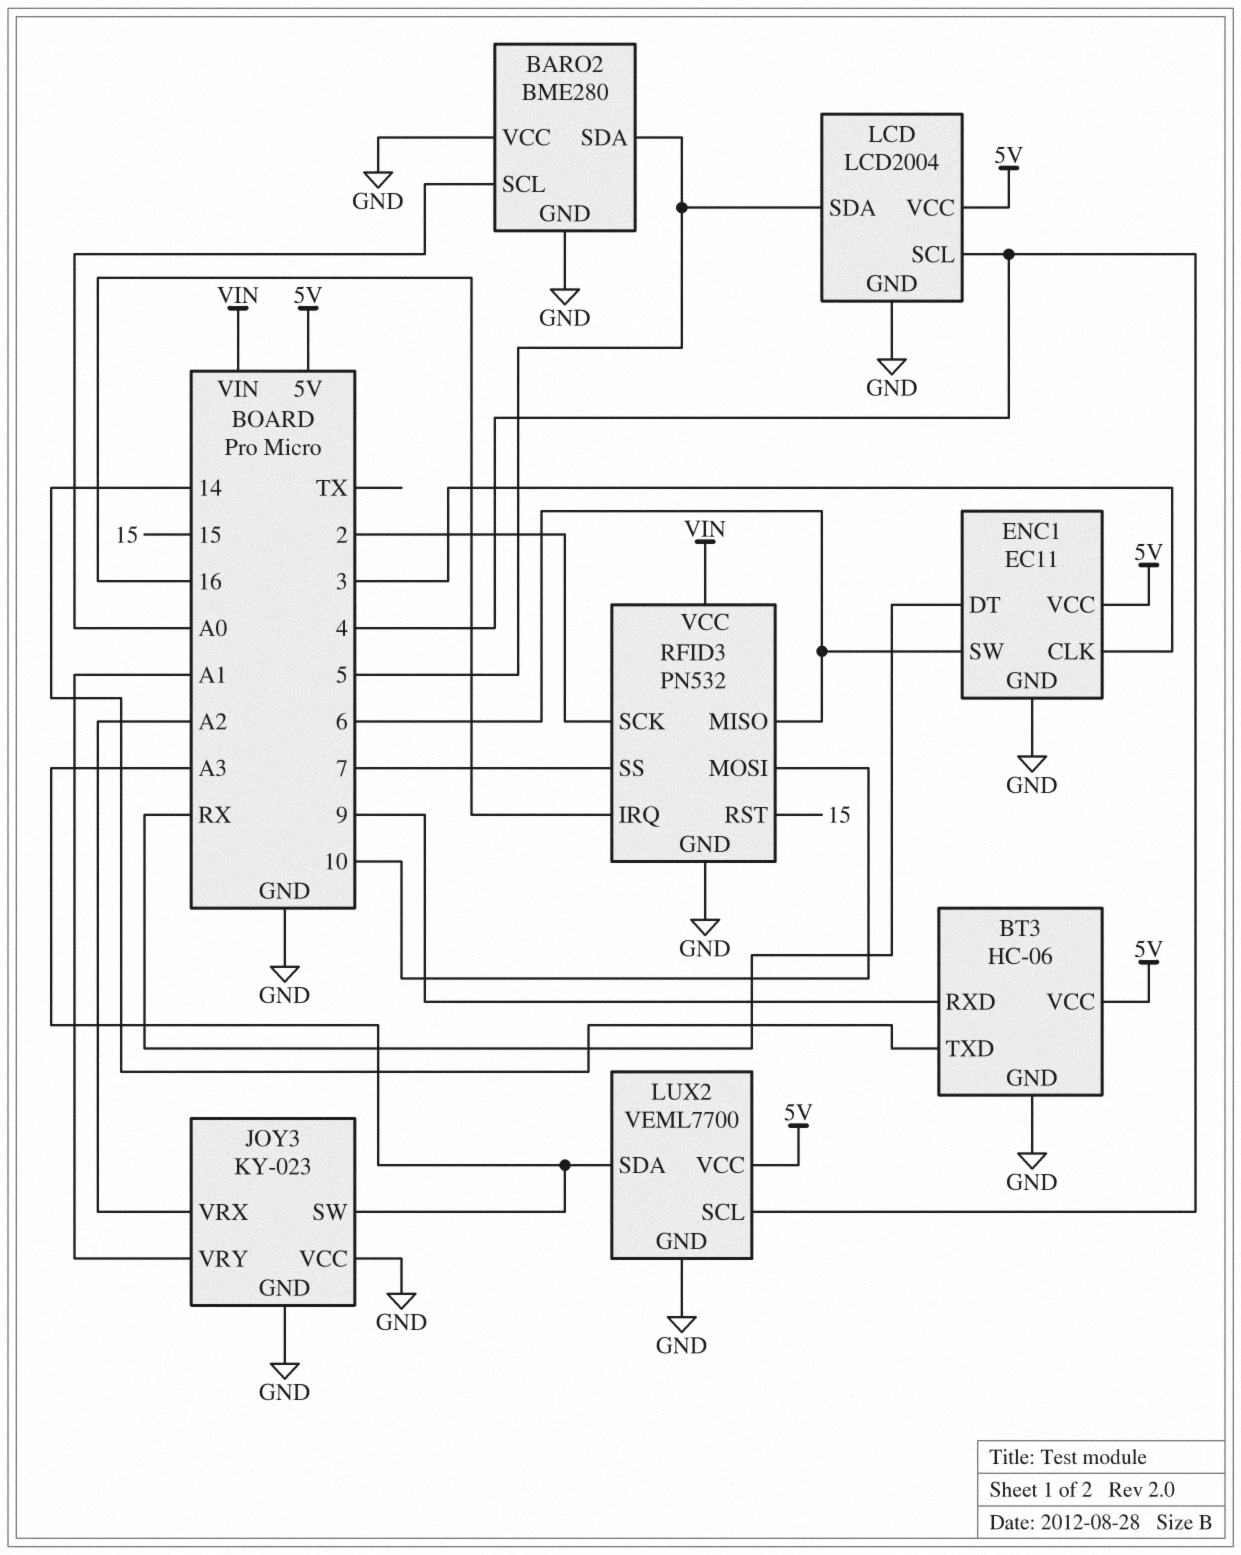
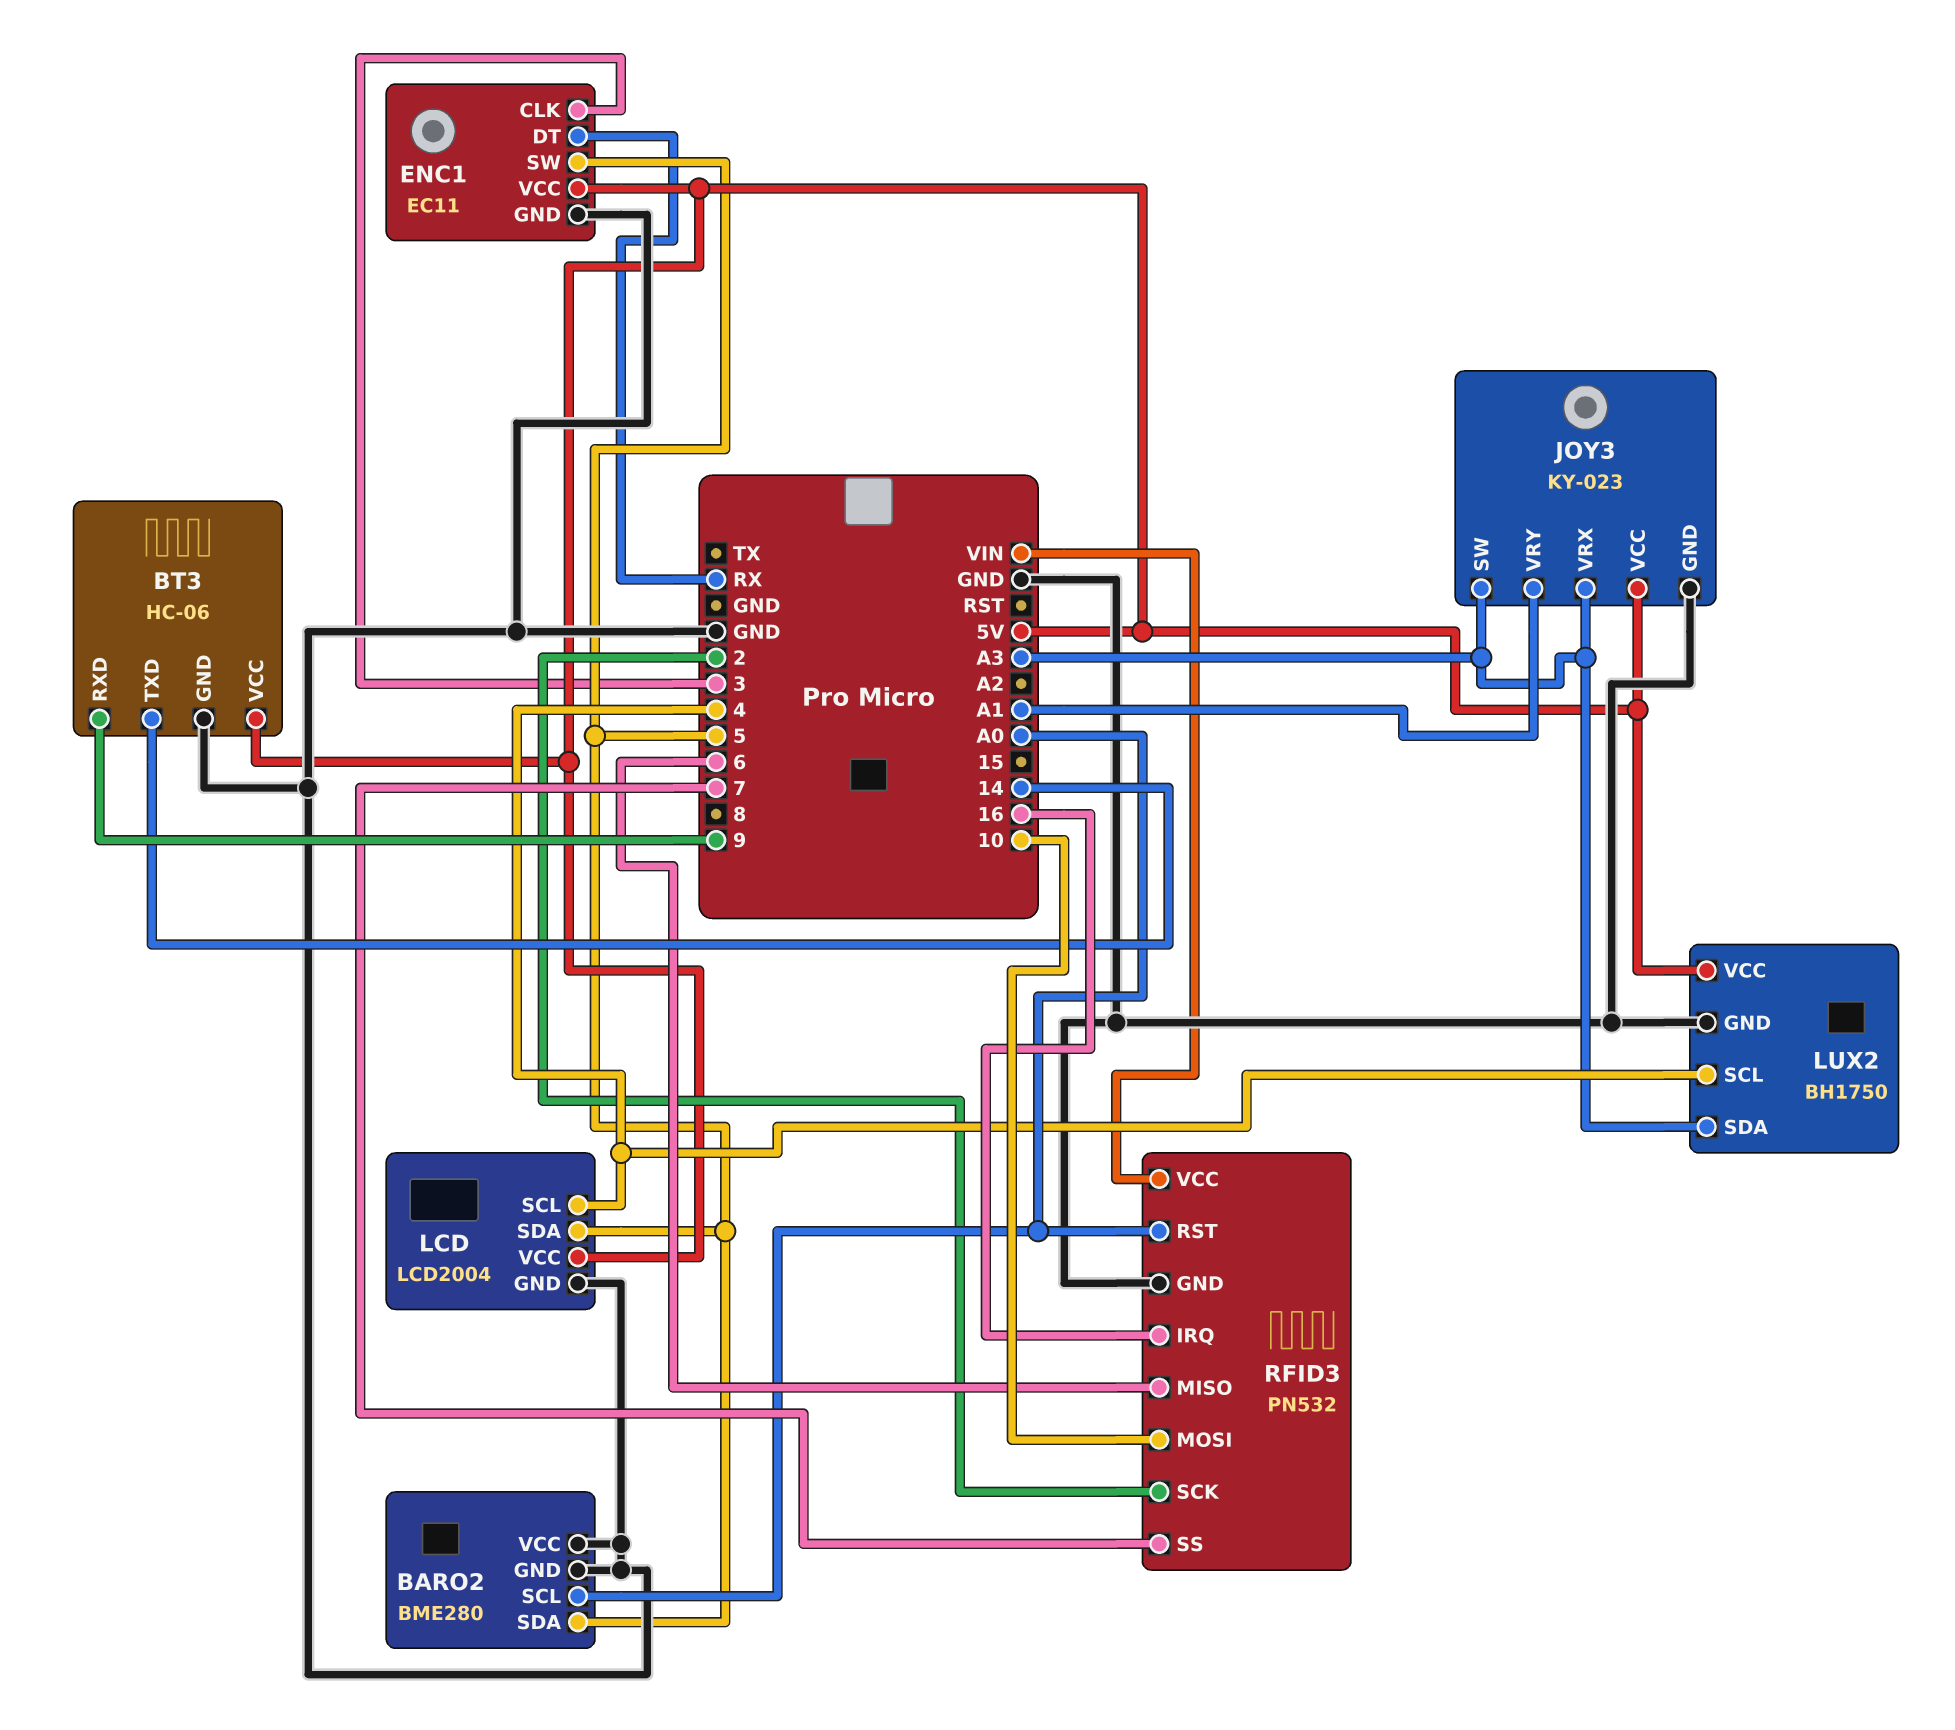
ENC1 pin SW: 6 -> 5
JOY3 pin VCC: GND -> 5V
JOY3 pin VRX: A2 -> A3
LUX2: VEML7700 -> BH1750
RFID3 pin RST: 15 -> A0

